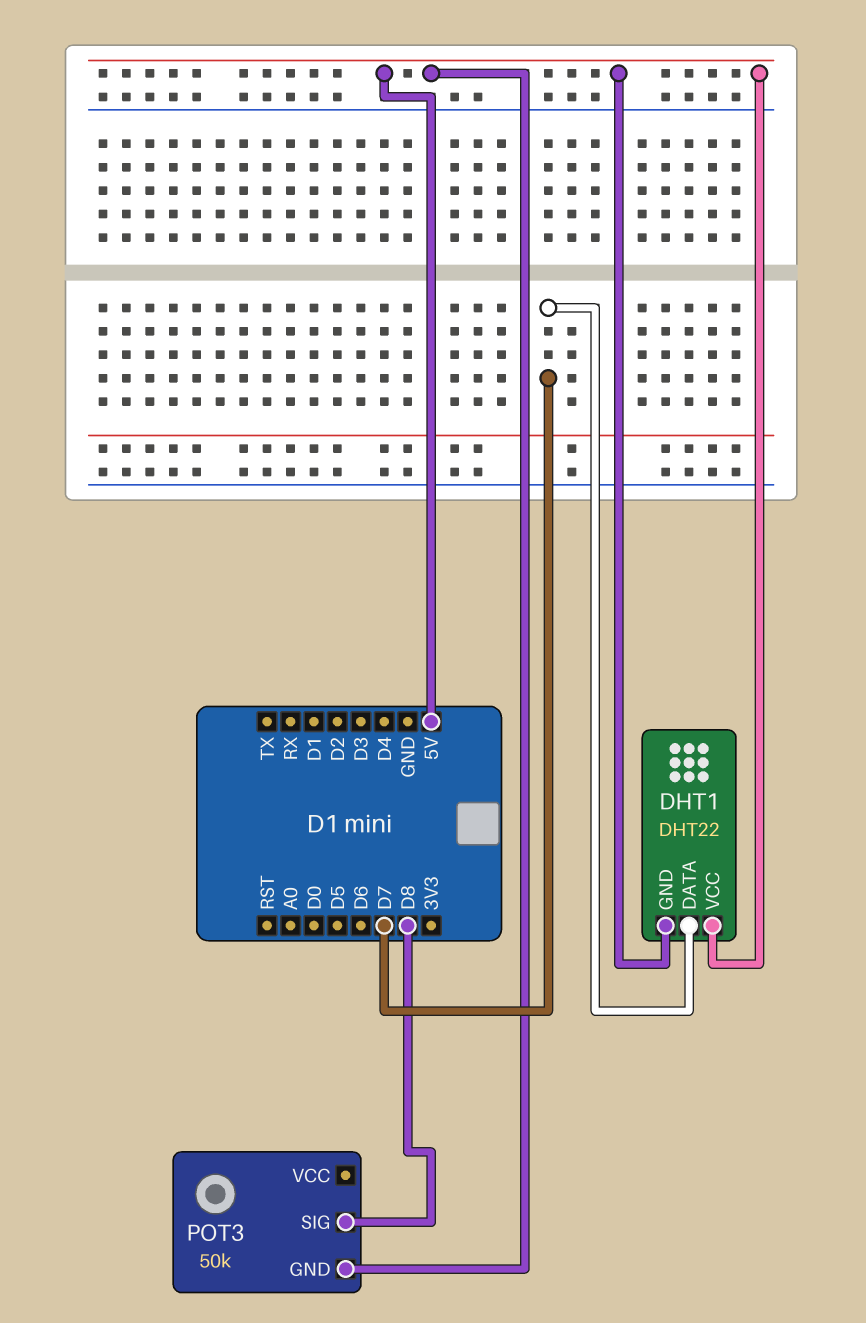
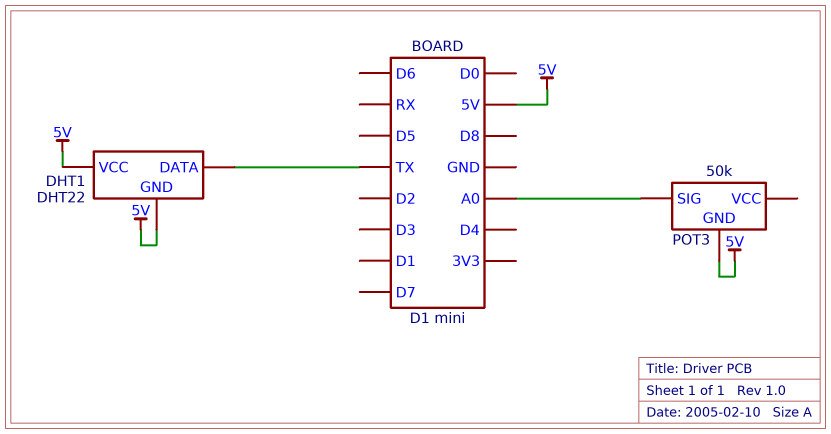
DHT1 pin DATA: D7 -> TX
POT3 pin SIG: D8 -> A0

